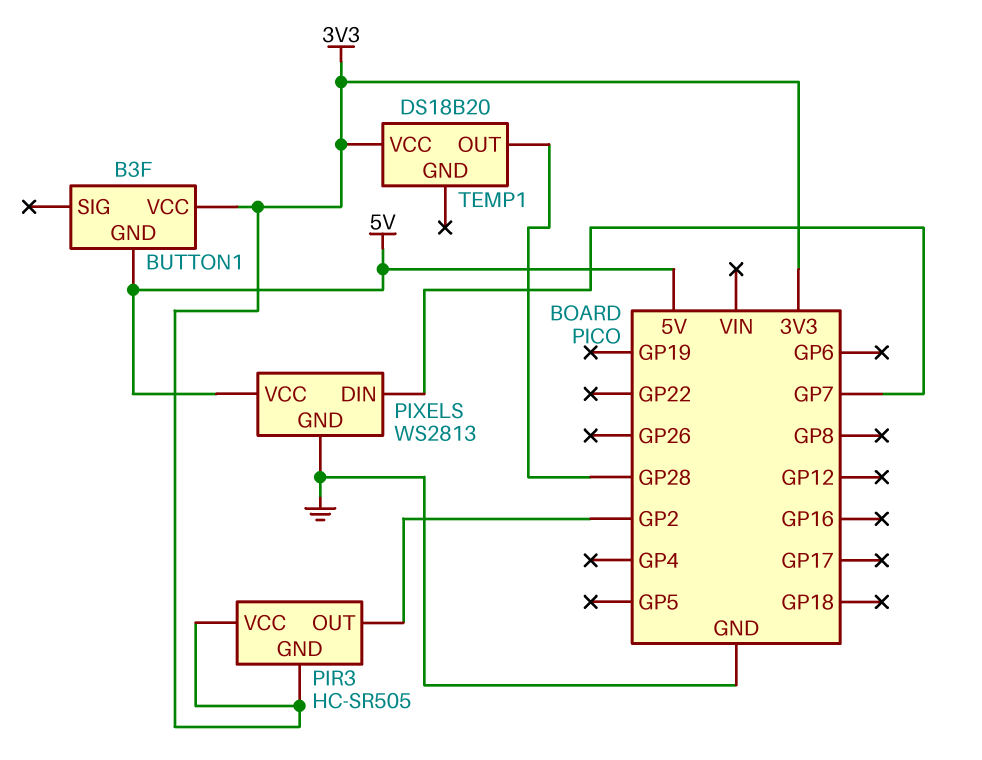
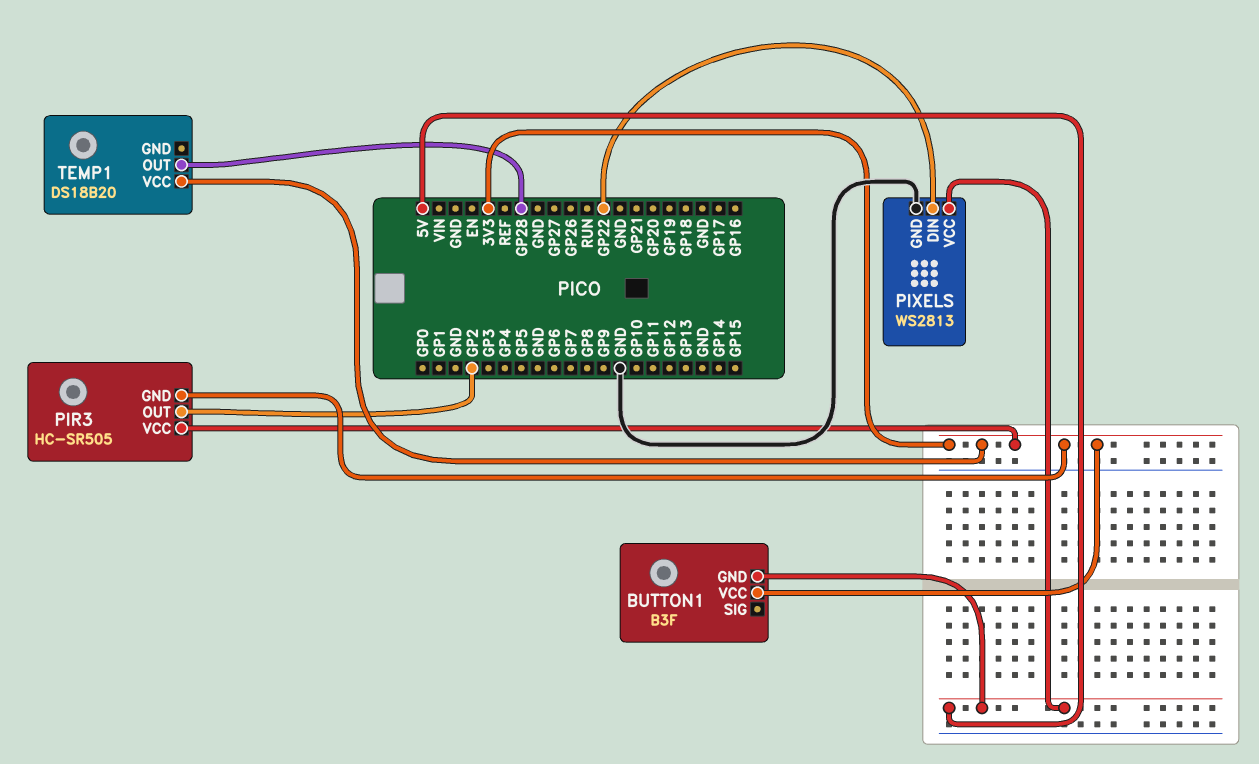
PIXELS pin DIN: GP7 -> GP22

